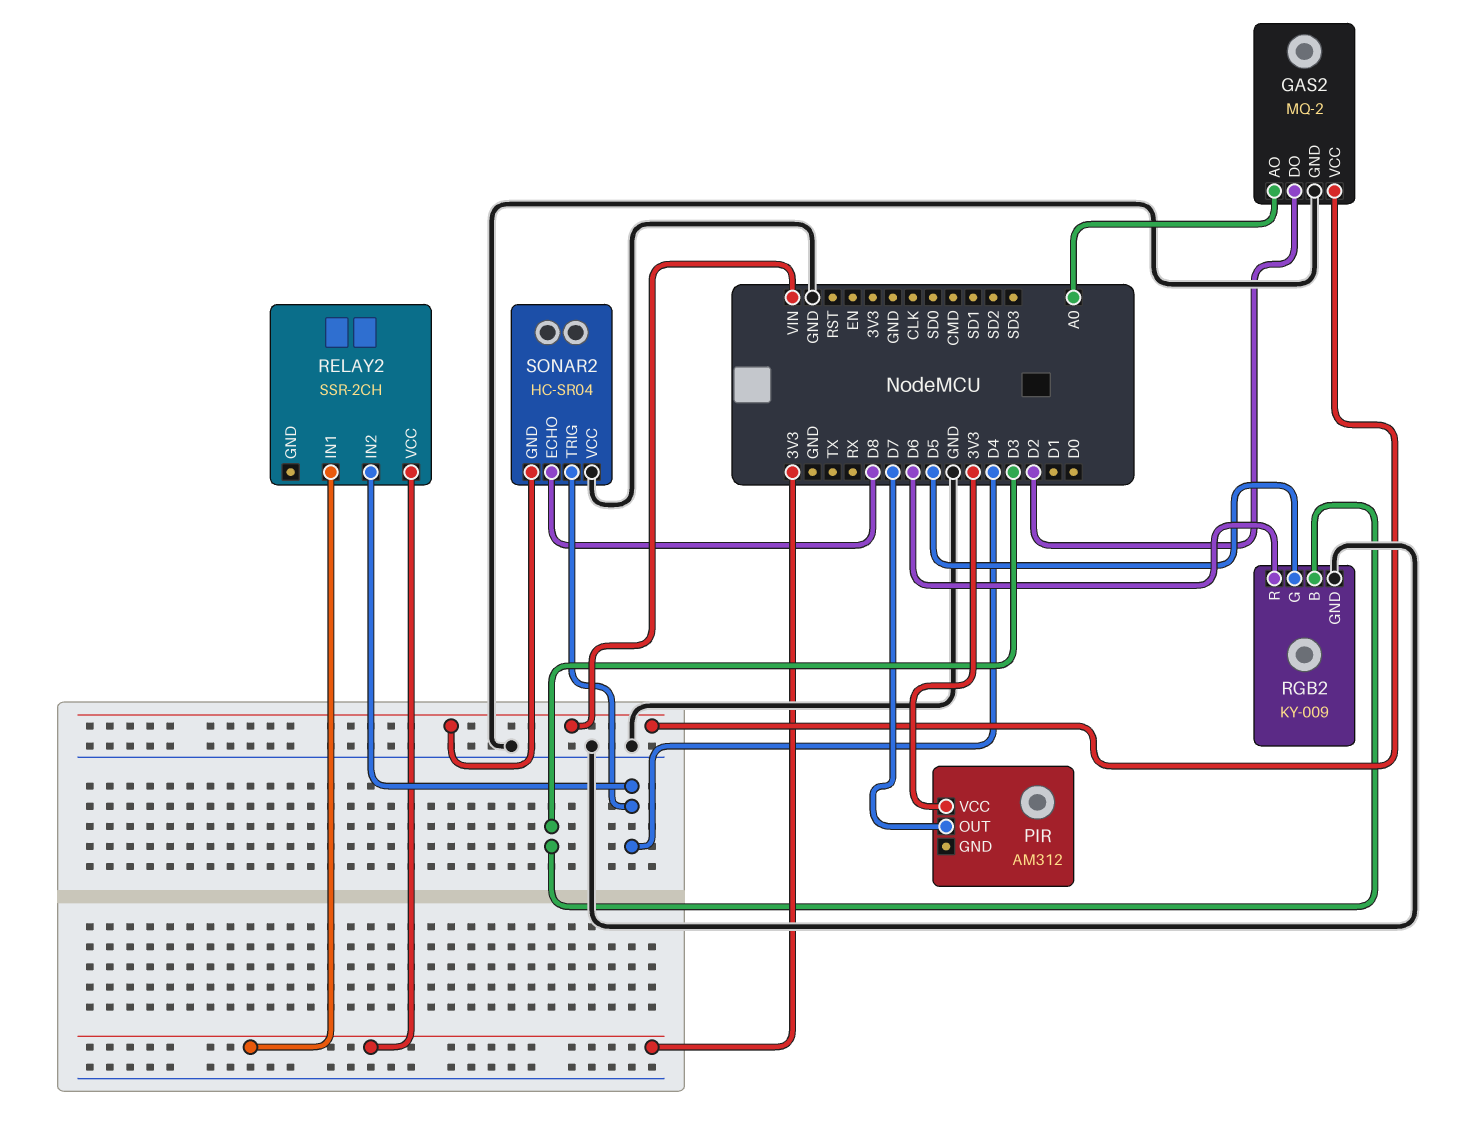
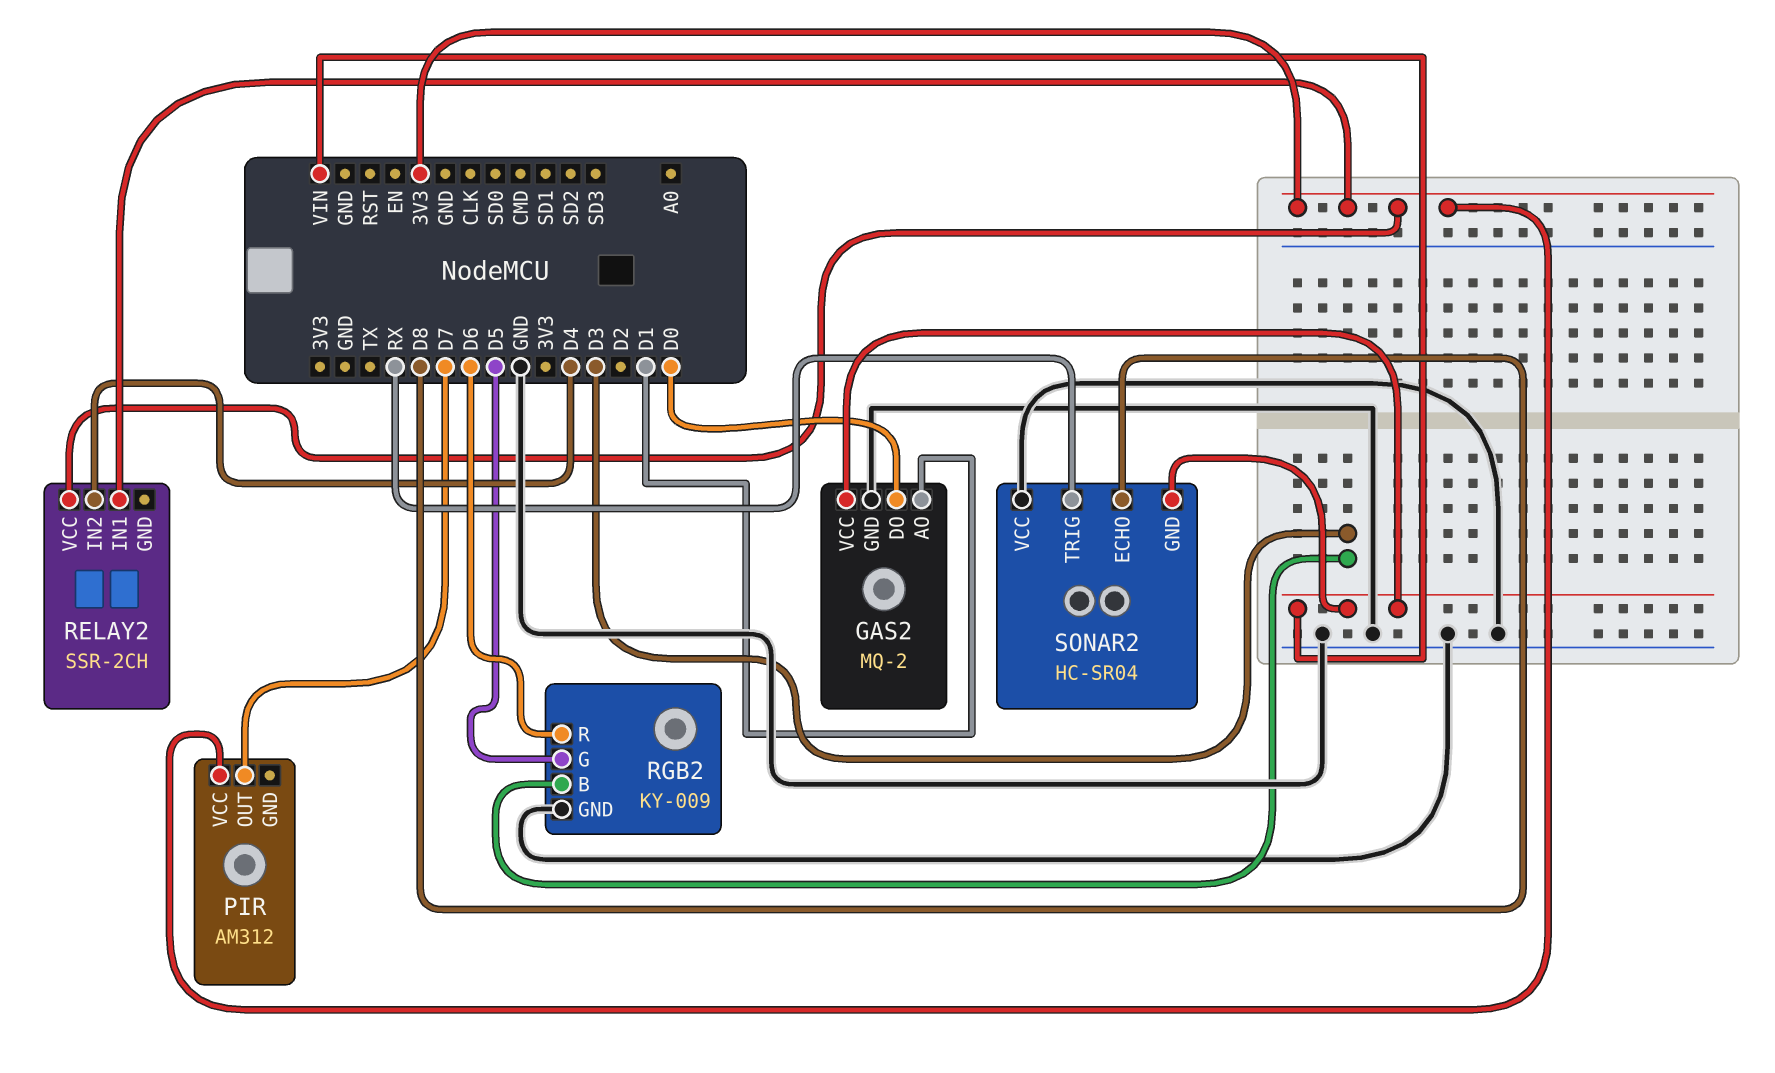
GAS2 pin AO: A0 -> D1
GAS2 pin DO: D2 -> D0
SONAR2 pin TRIG: D4 -> RX

